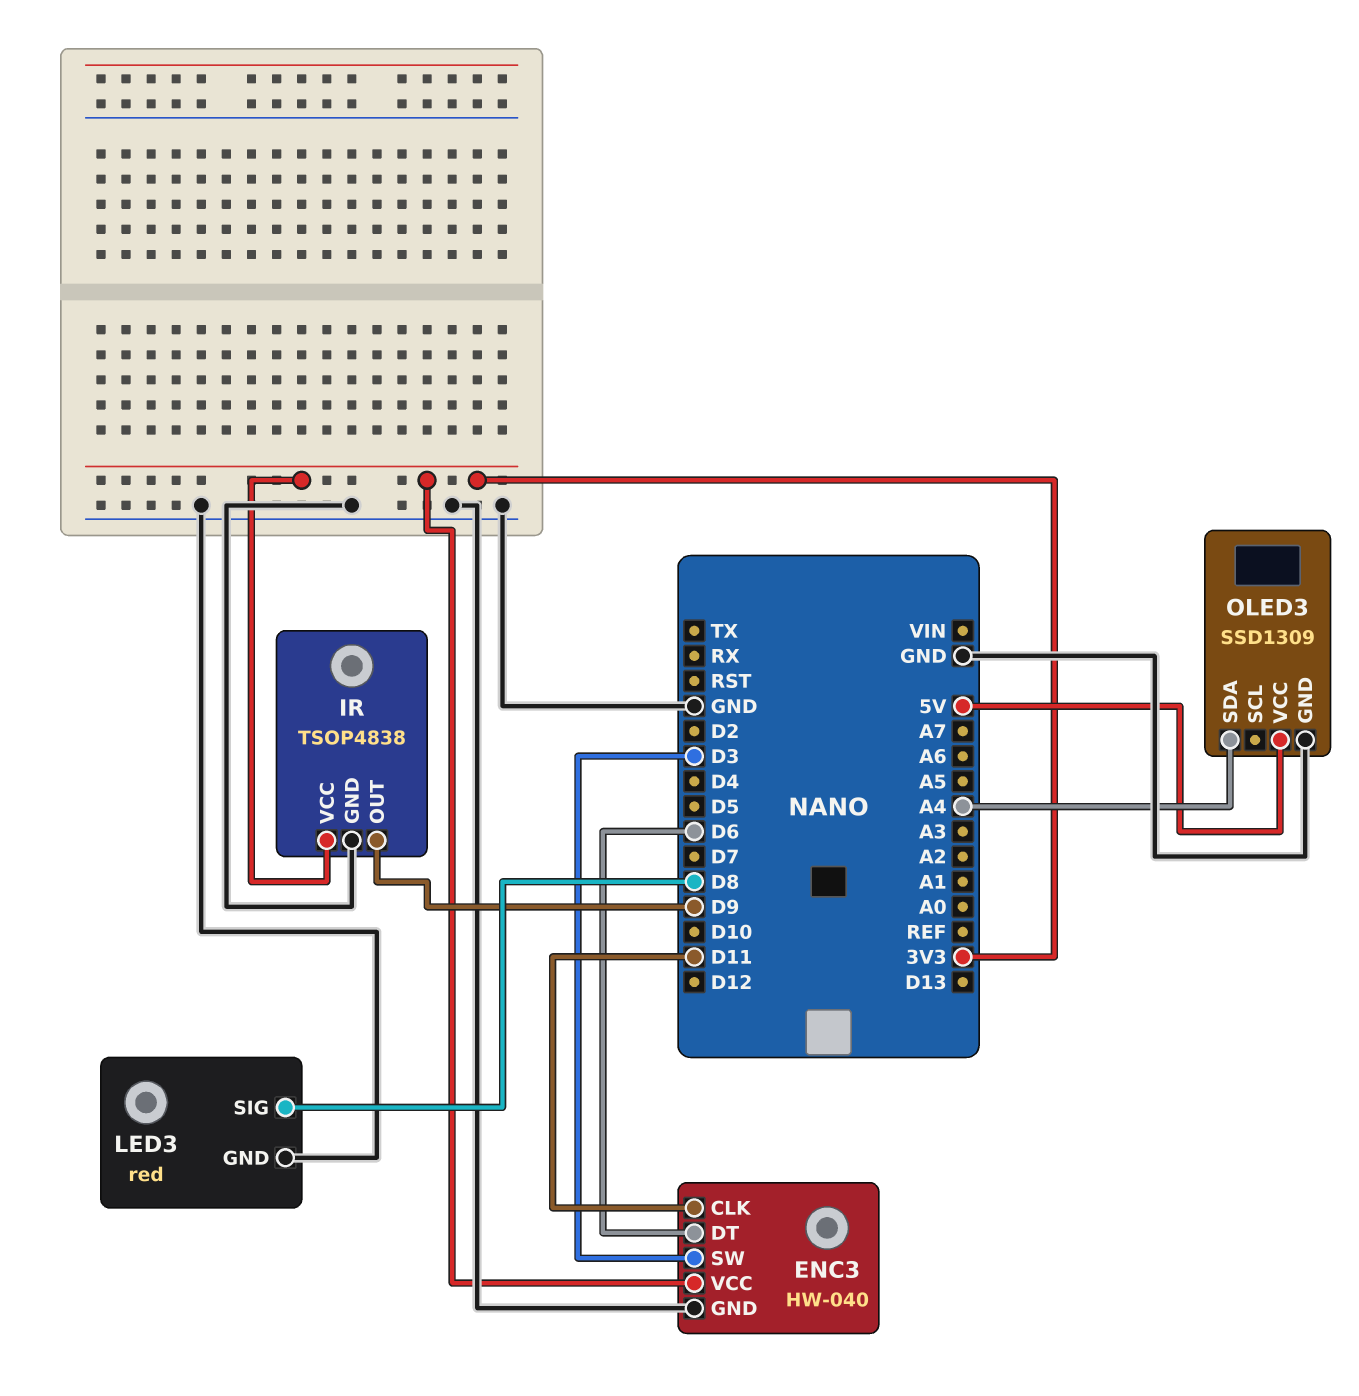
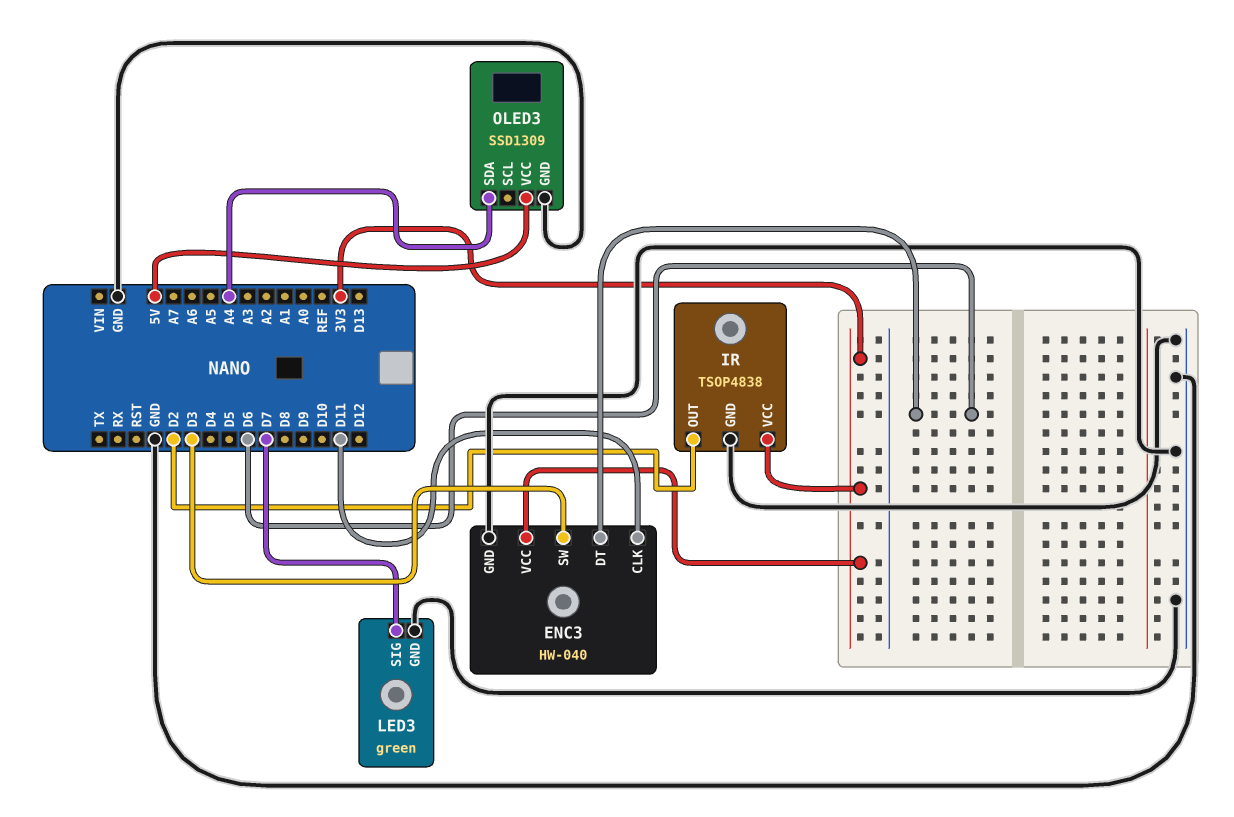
IR pin OUT: D9 -> D2
LED3: red -> green
LED3 pin SIG: D8 -> D7

